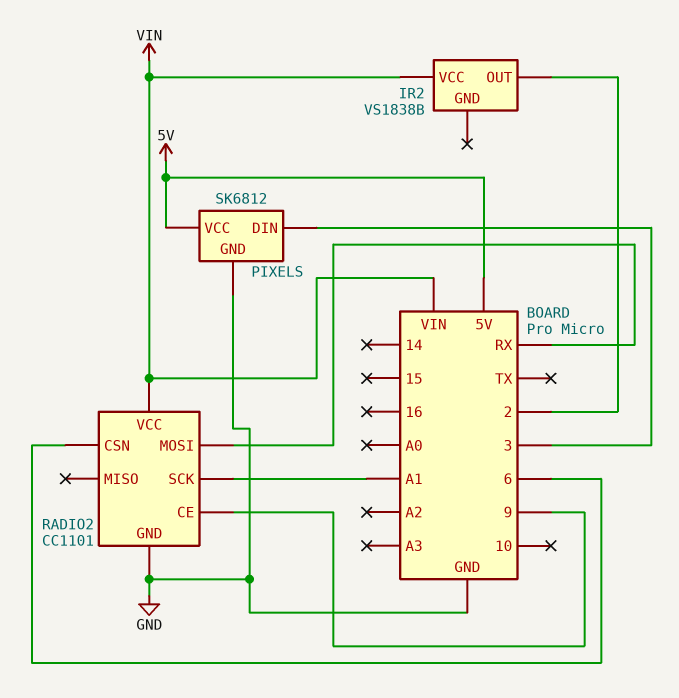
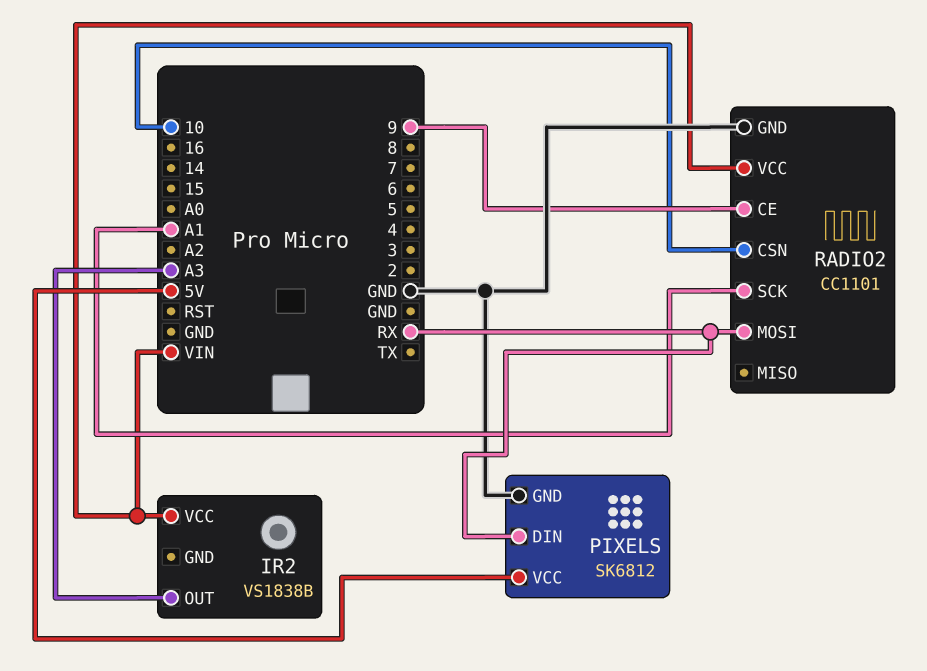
IR2 pin OUT: 2 -> A3
PIXELS pin DIN: 3 -> RX
RADIO2 pin CSN: 6 -> 10

